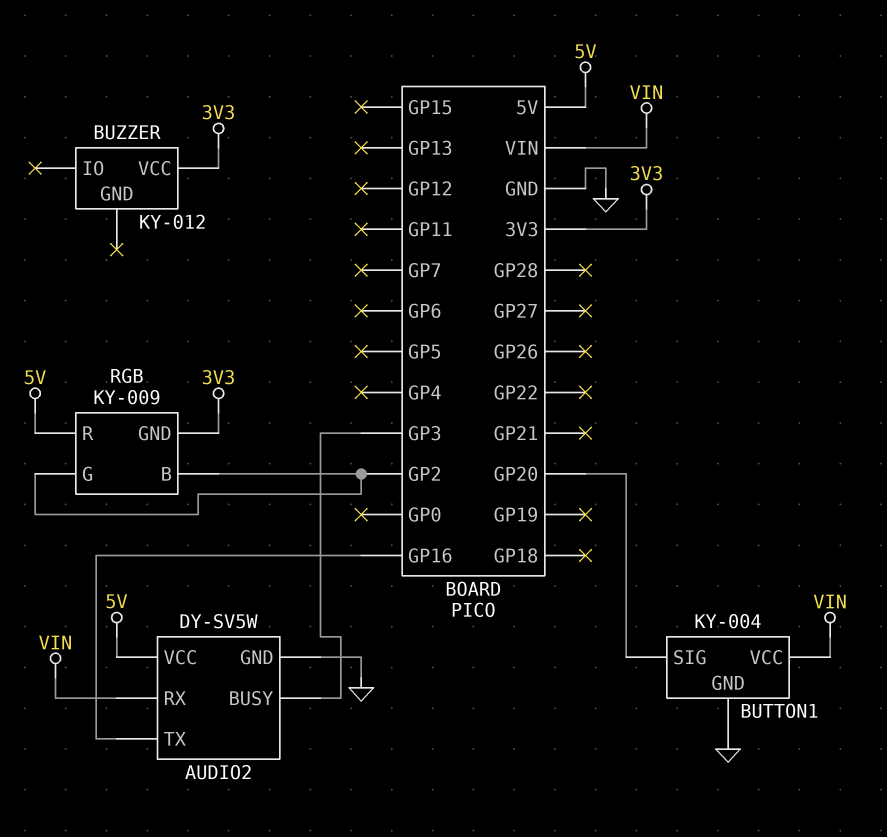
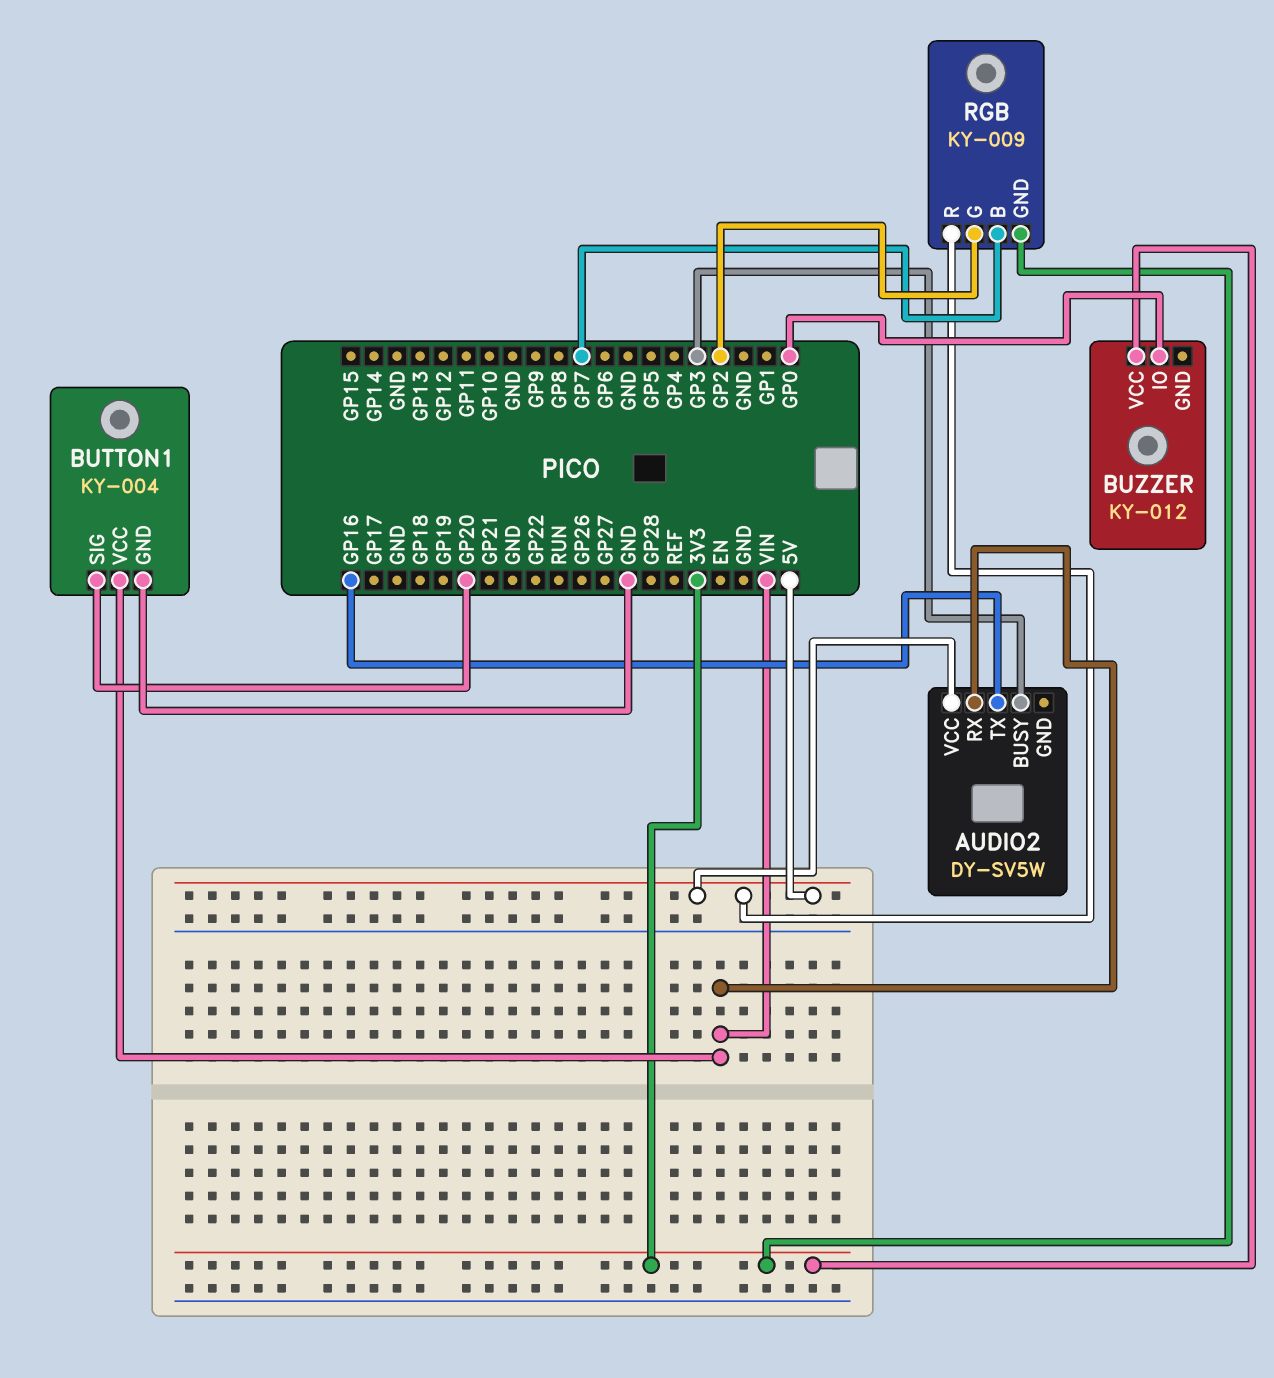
AUDIO2 pin GND: GND -> none
BUZZER pin IO: none -> GP0
RGB pin B: GP2 -> GP7

